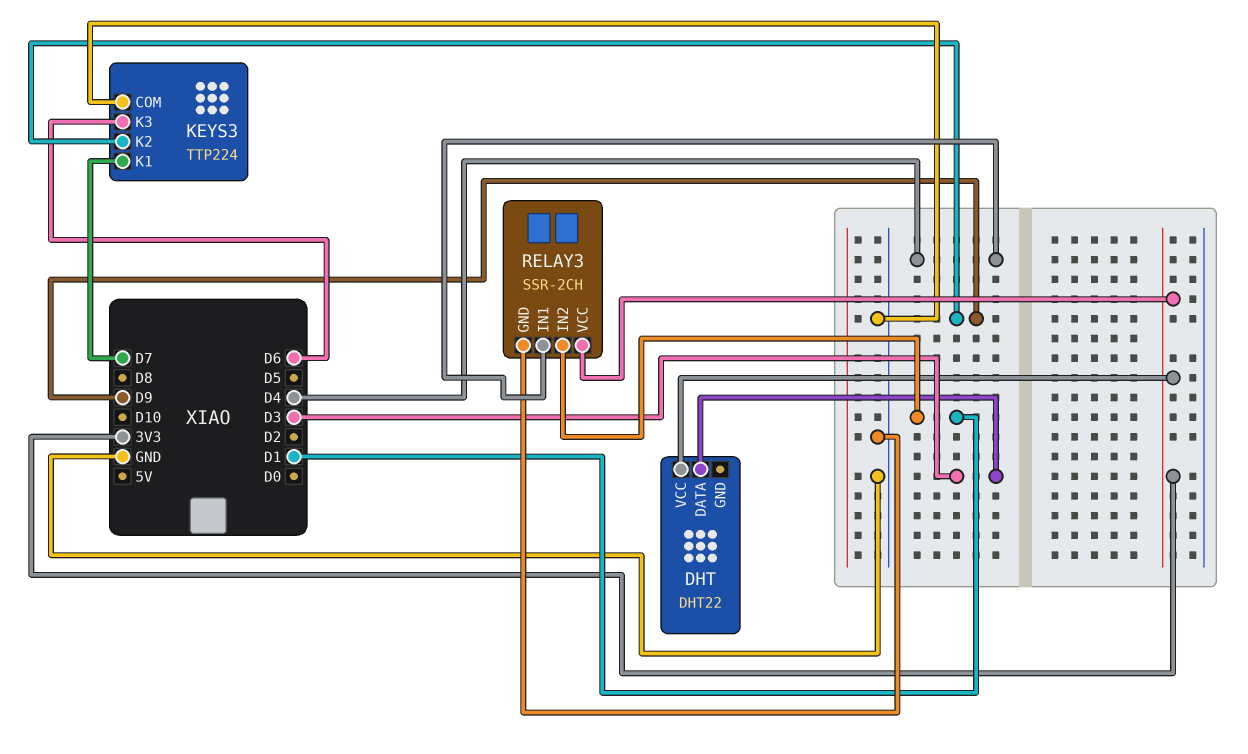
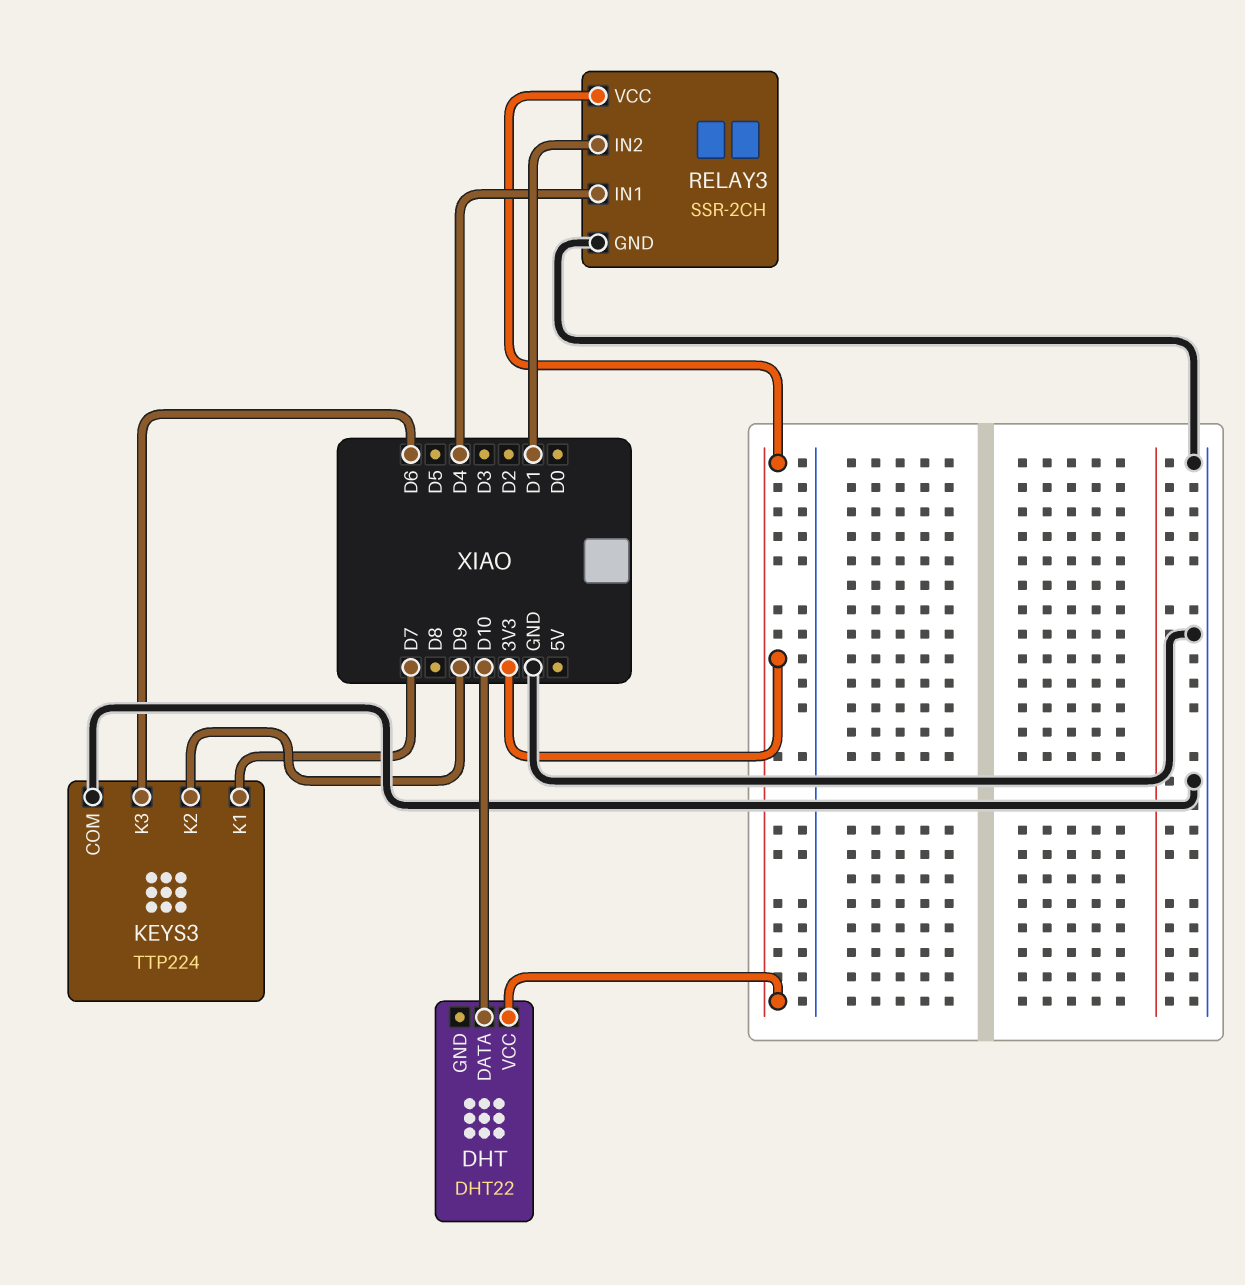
DHT pin DATA: D3 -> D10

